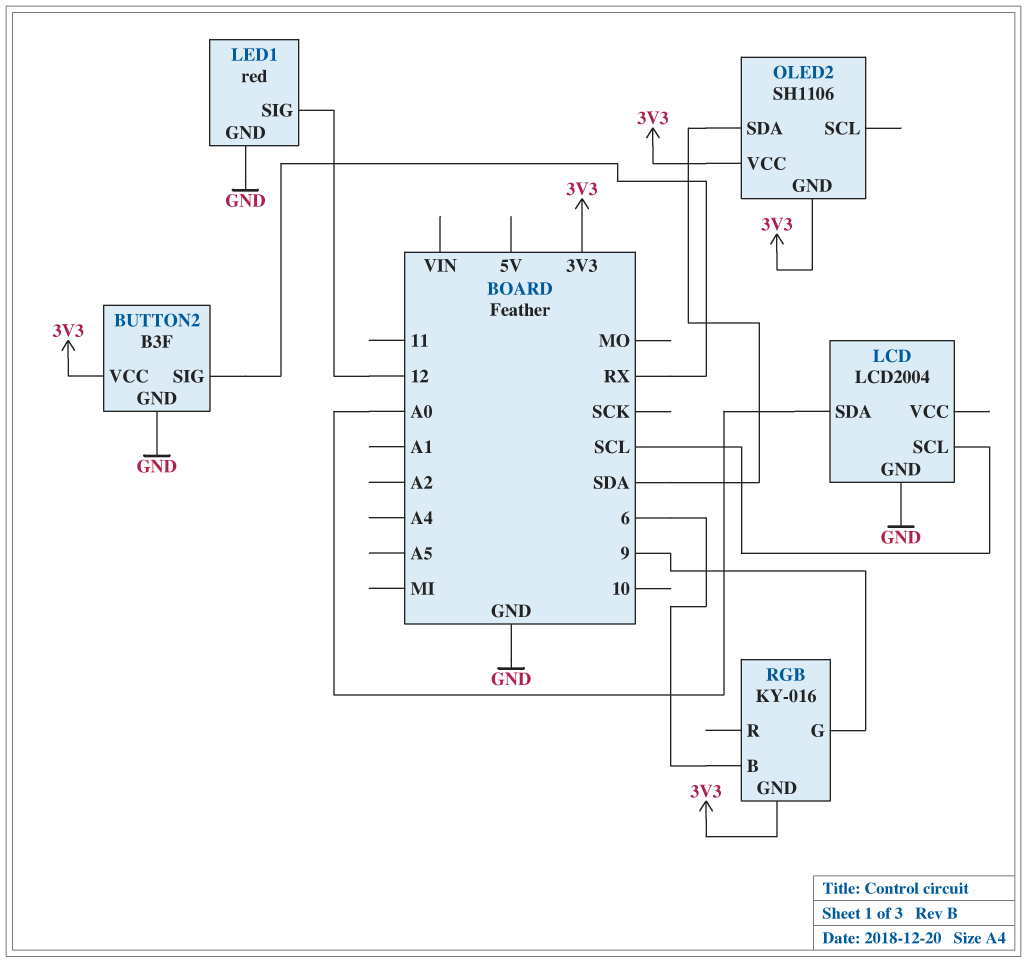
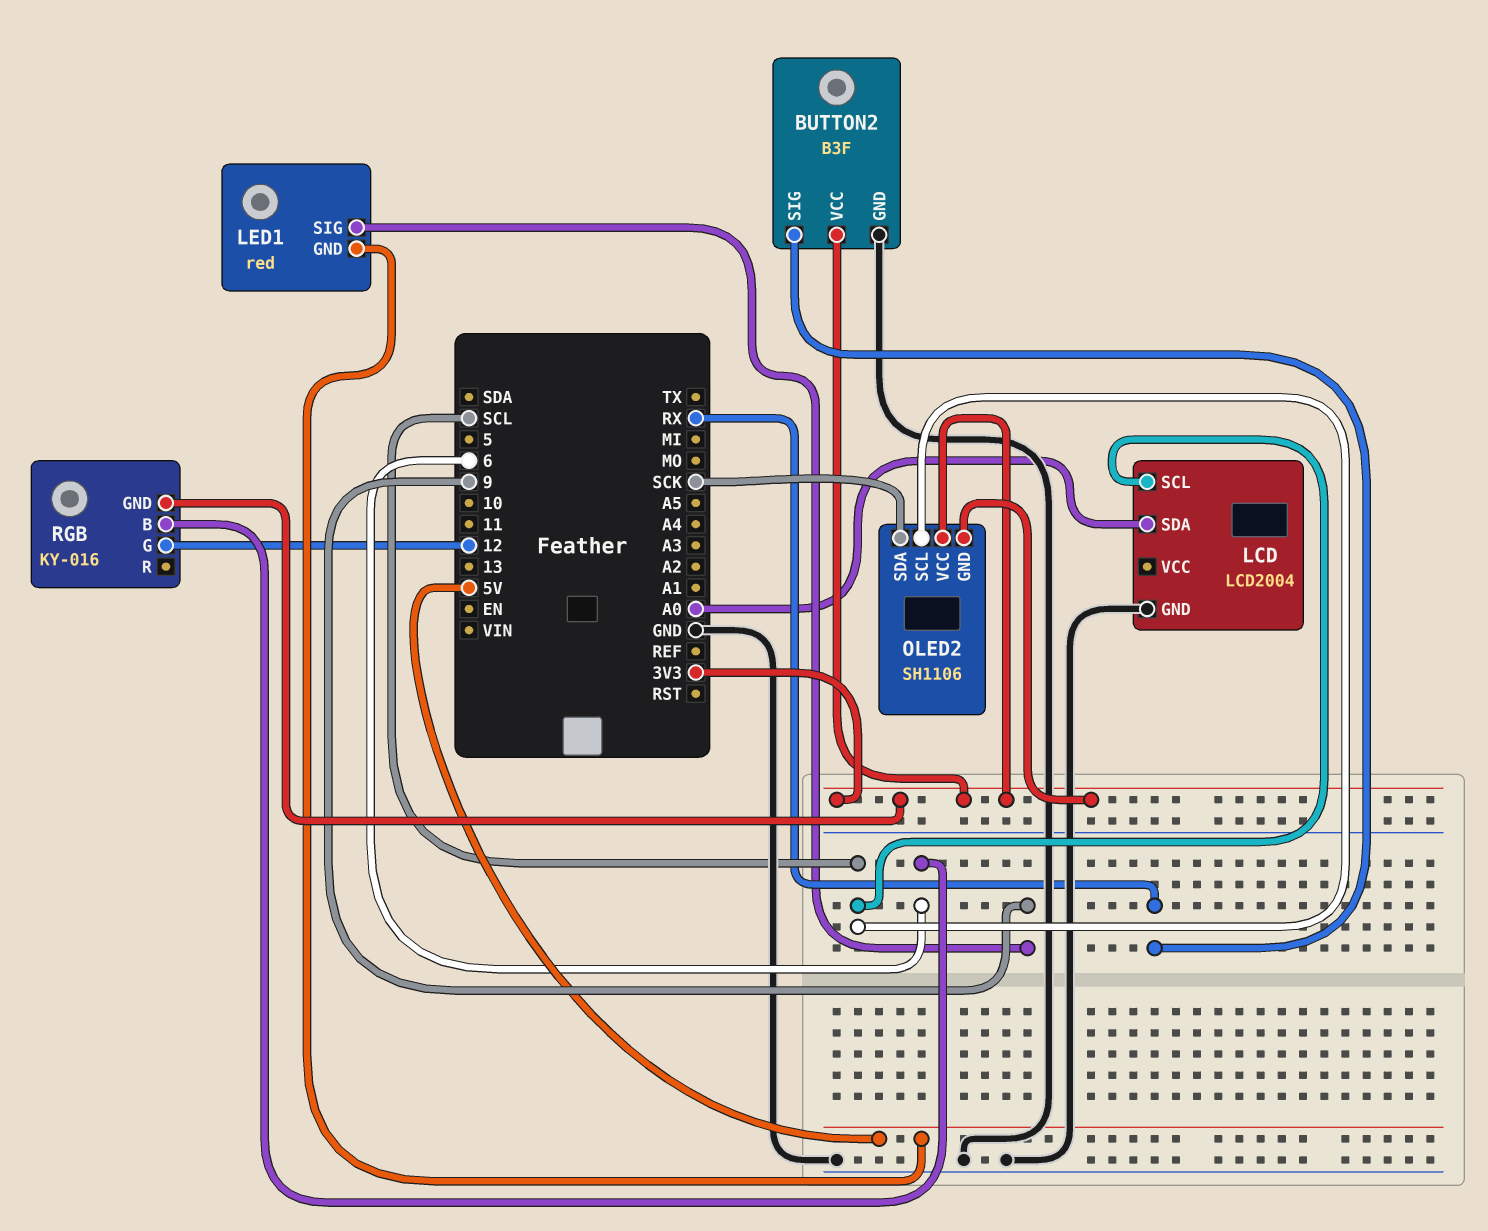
LED1 pin GND: GND -> 5V
LED1 pin SIG: 12 -> 9
OLED2 pin SCL: none -> SCL
OLED2 pin SDA: SDA -> SCK
RGB pin G: 9 -> 12

